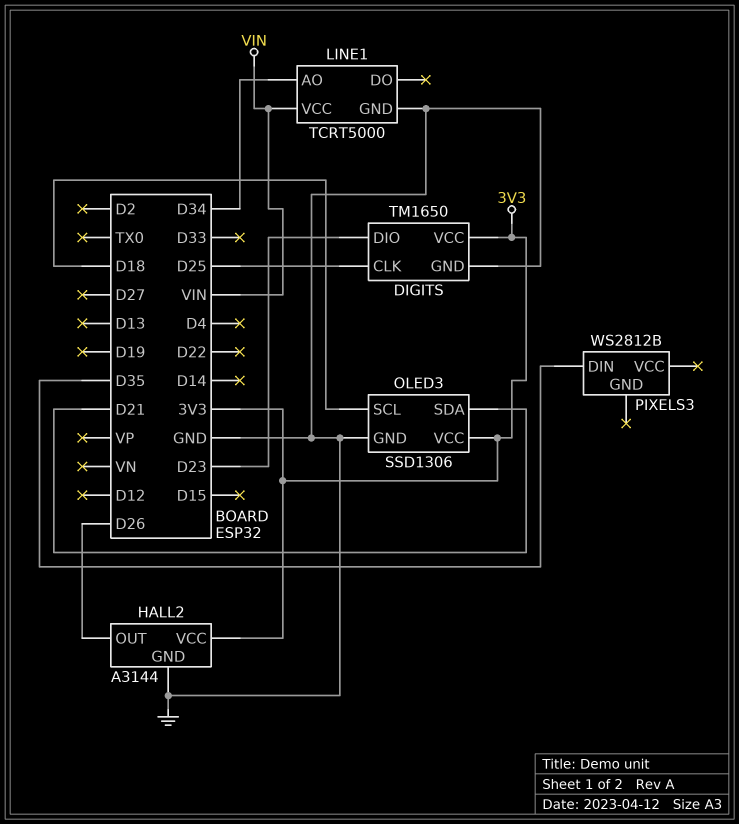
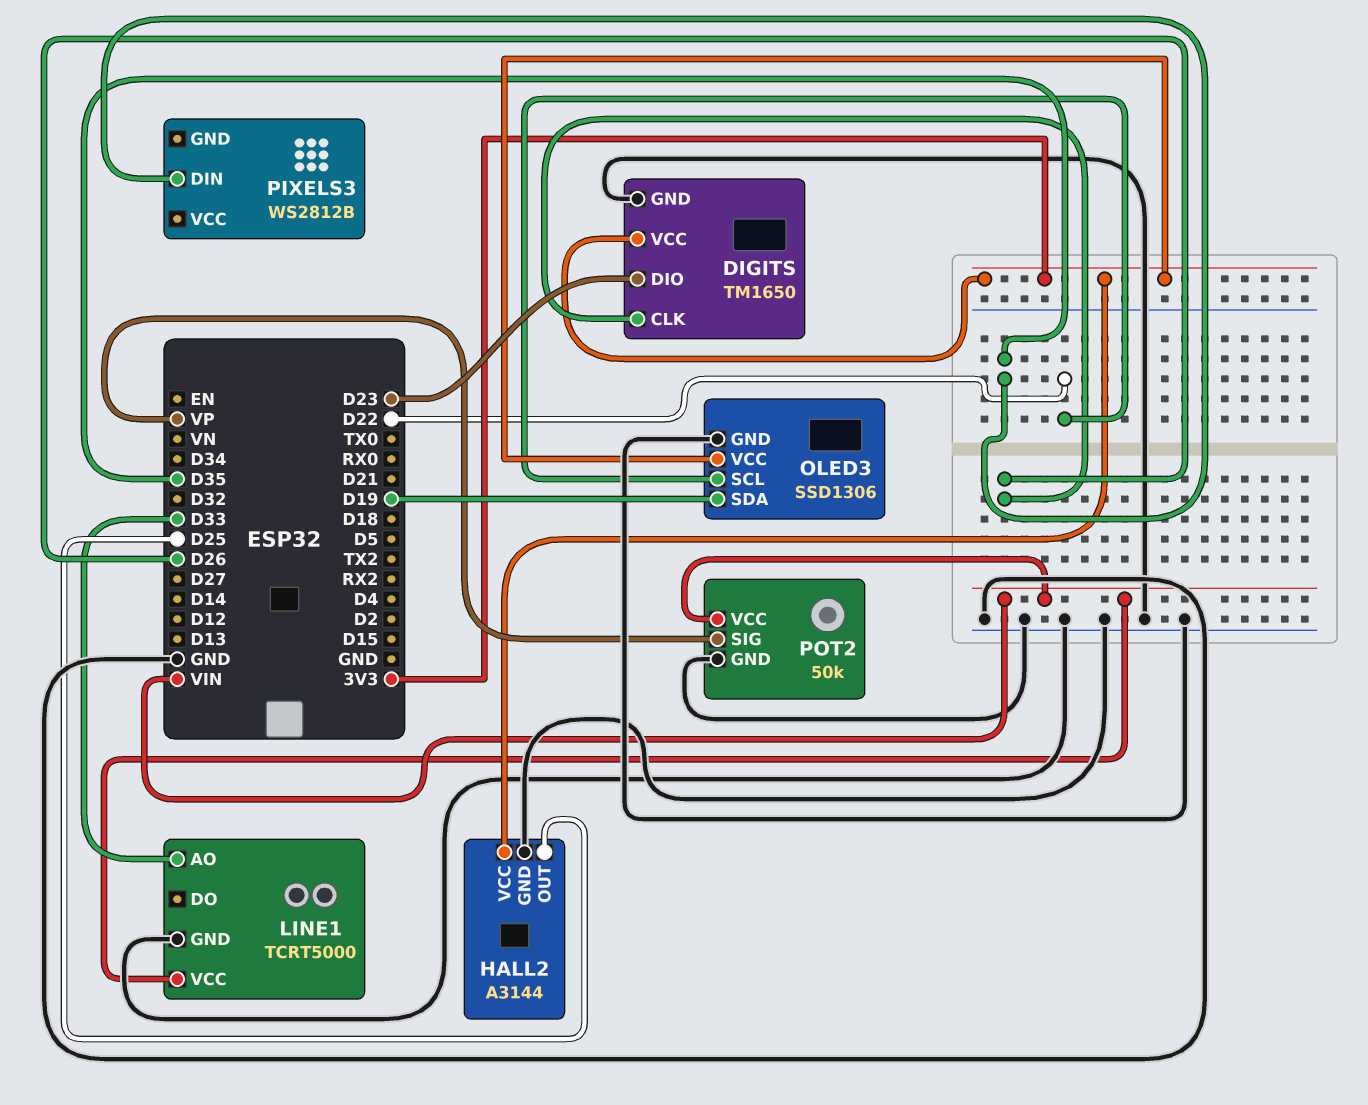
DIGITS pin CLK: D25 -> D26
HALL2 pin OUT: D26 -> D25
LINE1 pin AO: D34 -> D33
OLED3 pin SCL: D18 -> D22
OLED3 pin SDA: D21 -> D19
POT2: none -> 50k
POT2 pin GND: none -> GND
POT2 pin SIG: none -> VP
POT2 pin VCC: none -> VIN

